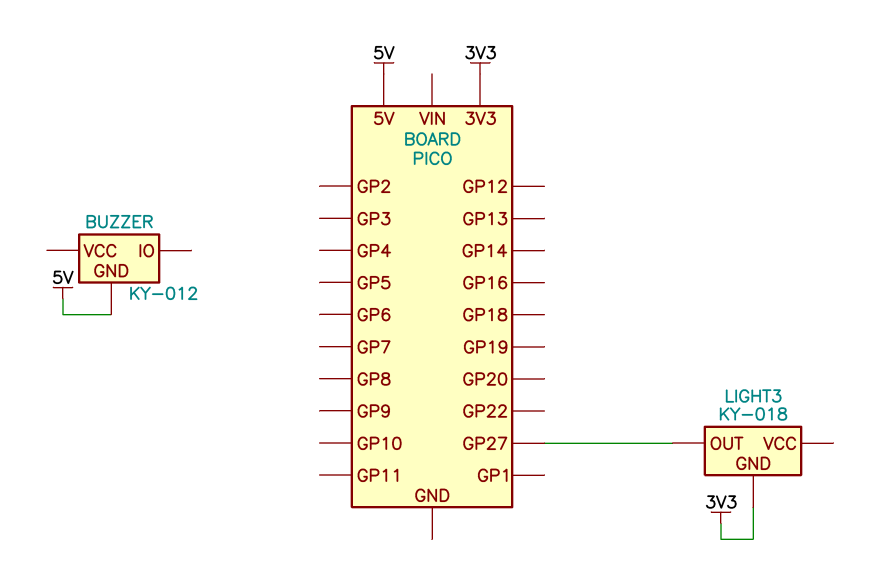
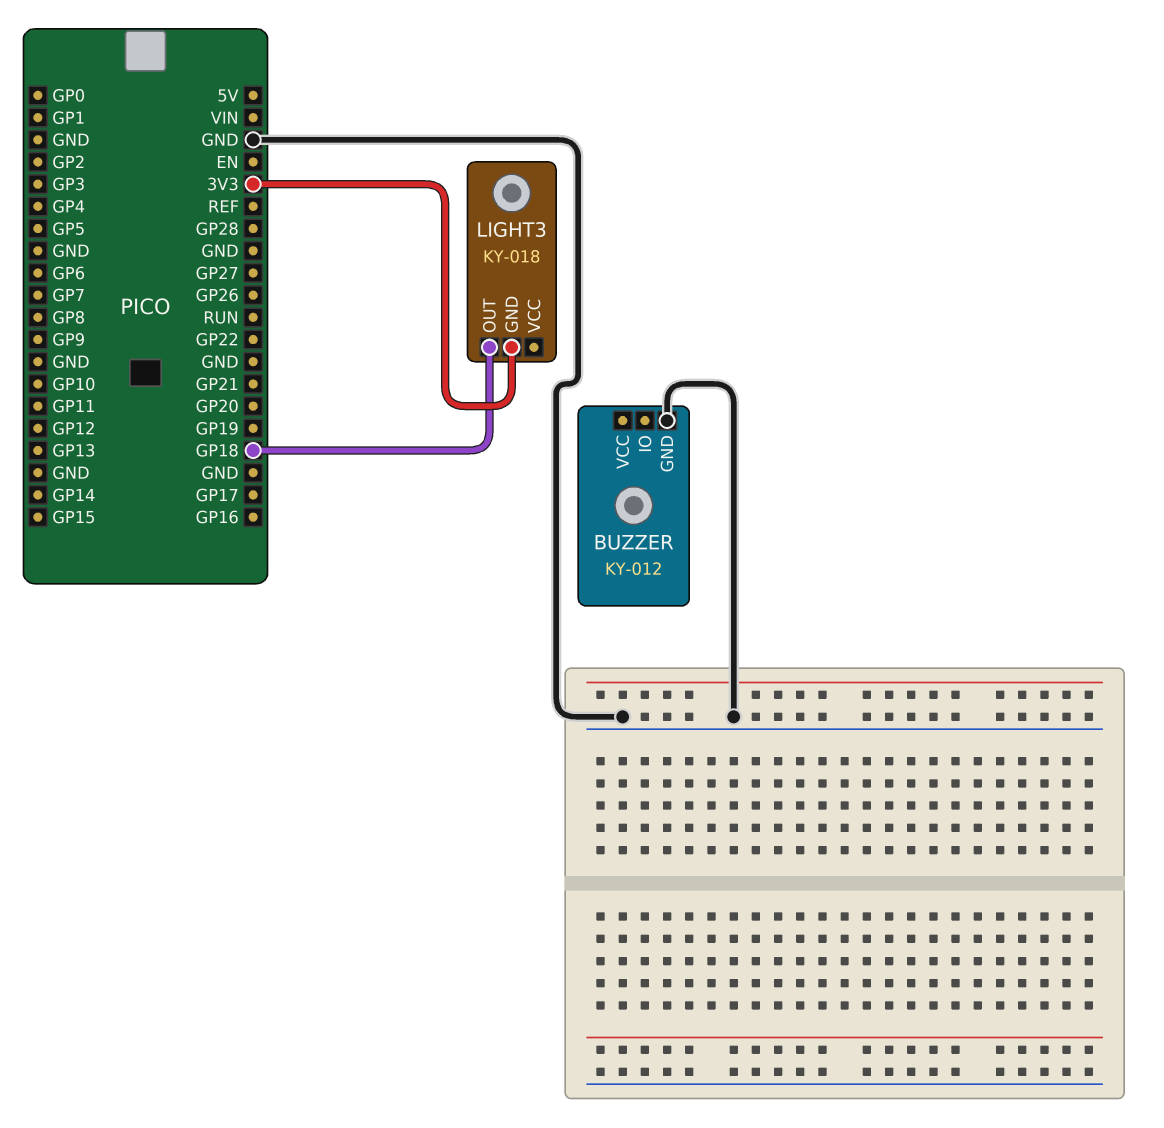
BUZZER pin GND: 5V -> GND
LIGHT3 pin OUT: GP27 -> GP18

